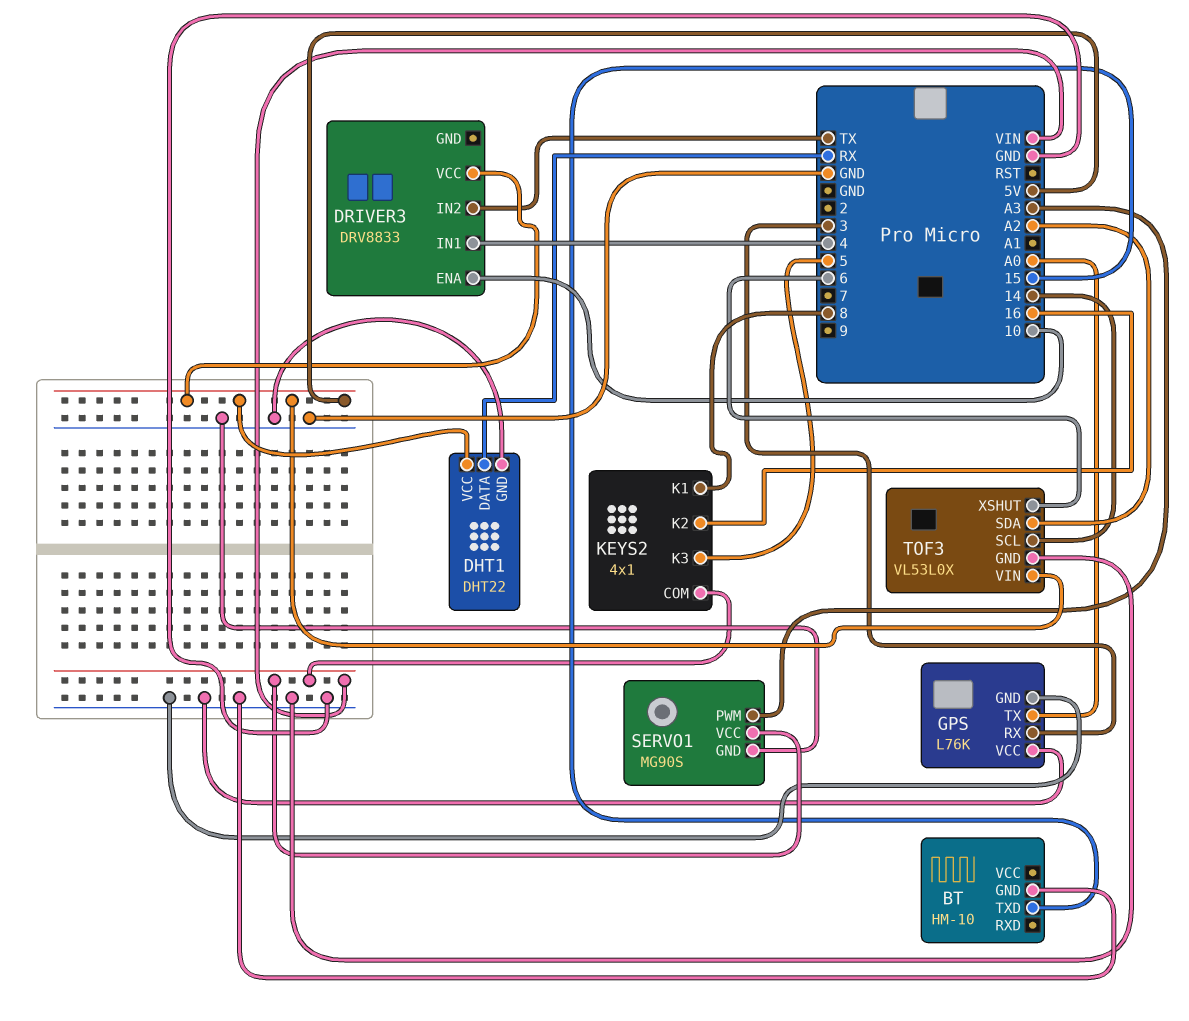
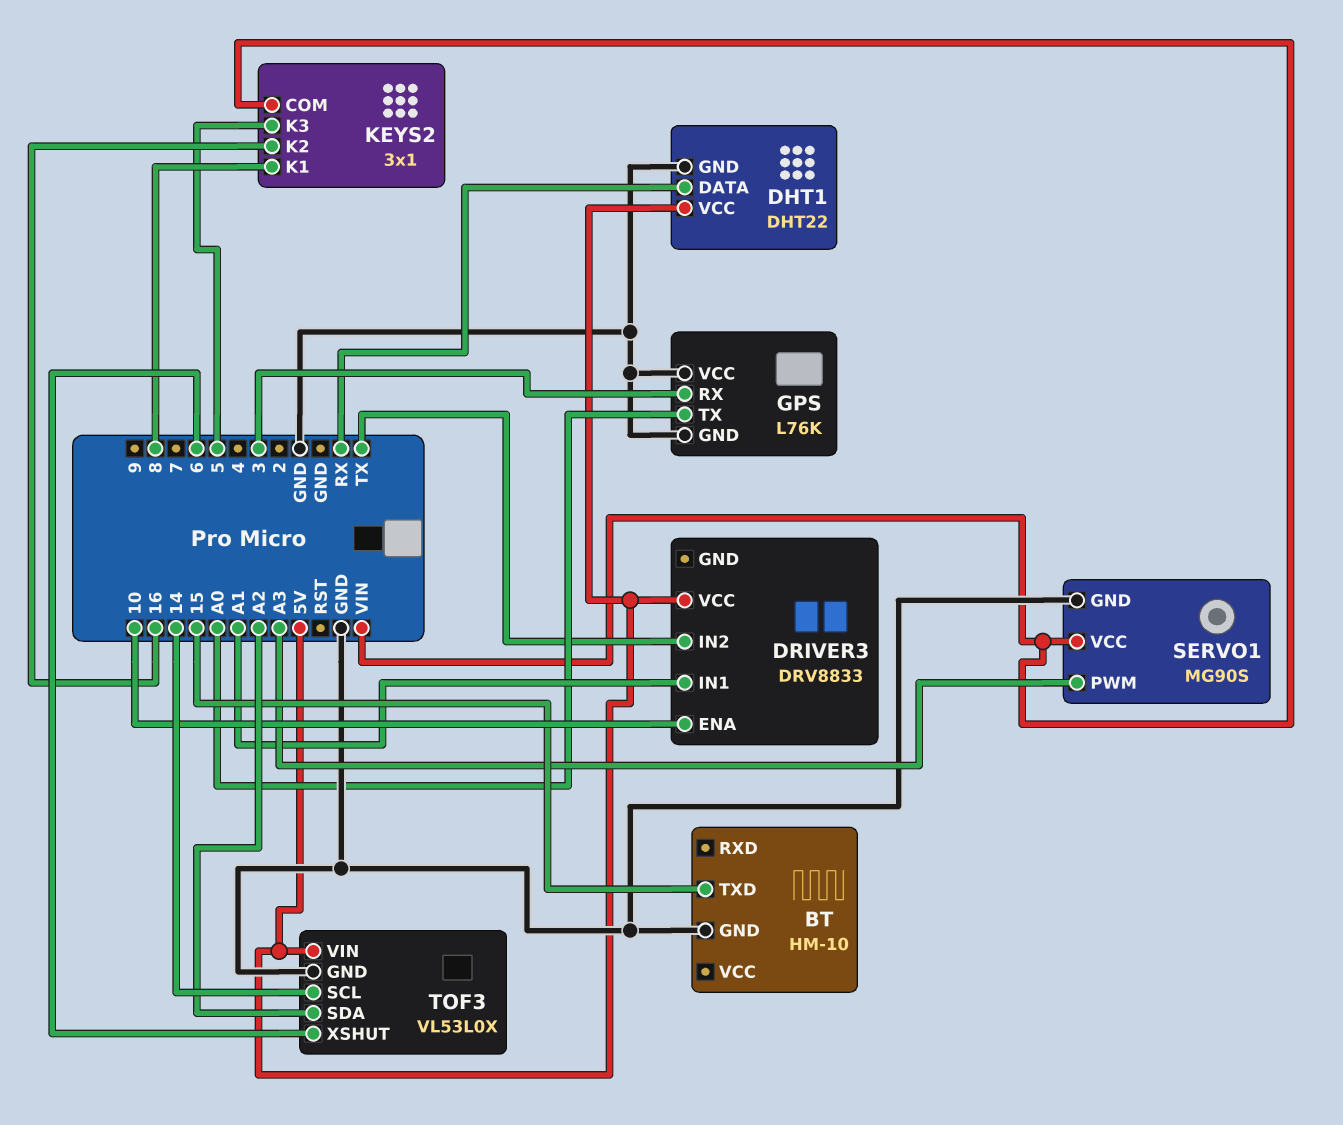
DRIVER3 pin IN1: 4 -> A1
KEYS2: 4x1 -> 3x1

